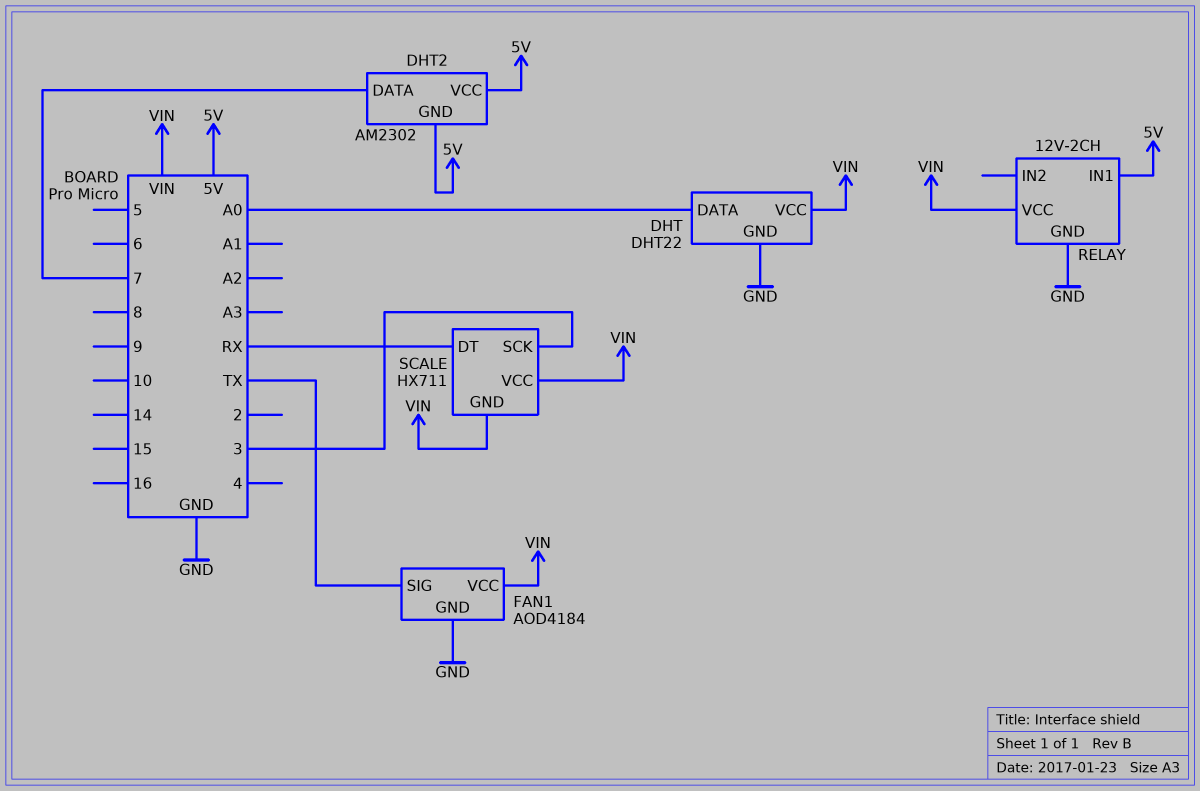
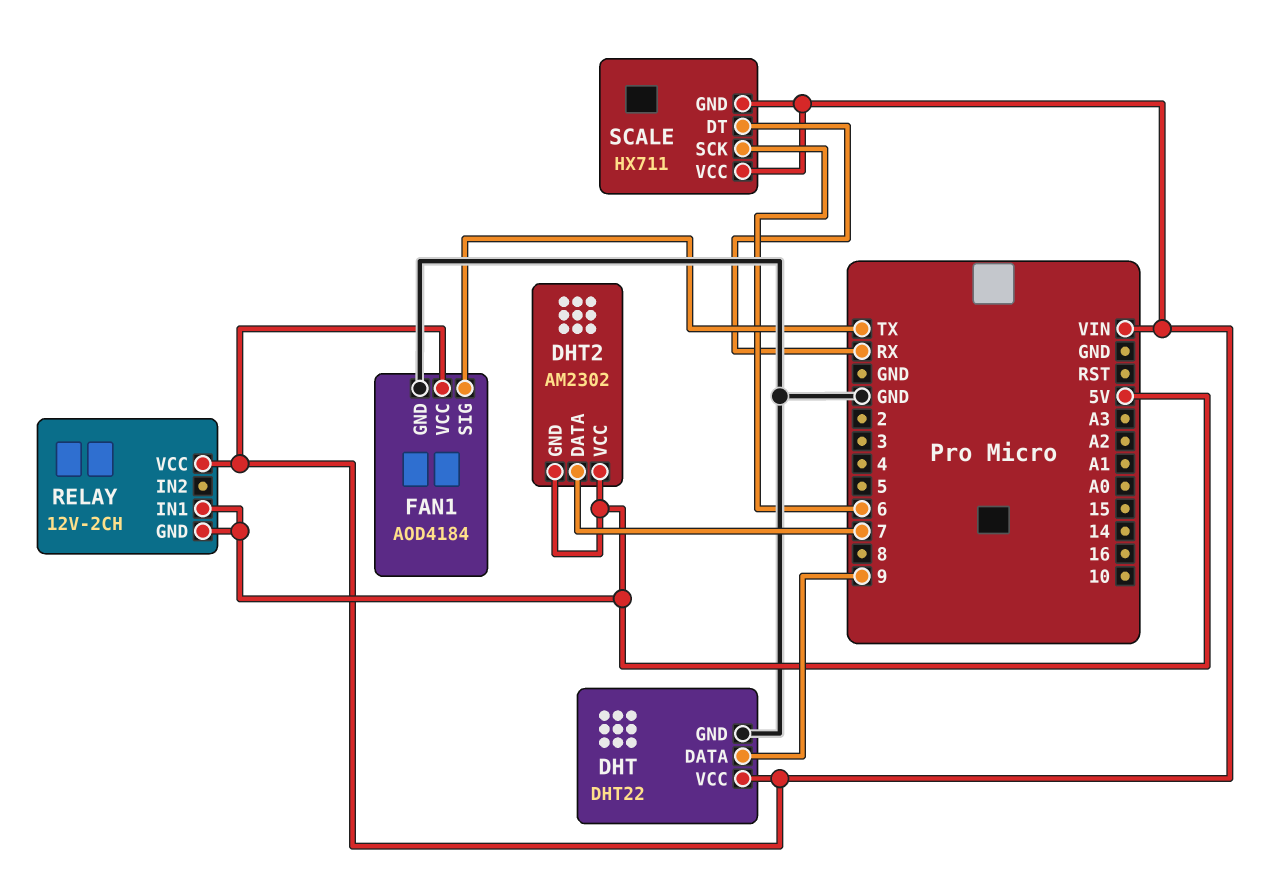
DHT pin DATA: A0 -> 9
RELAY pin GND: GND -> 5V
SCALE pin SCK: 3 -> 6

